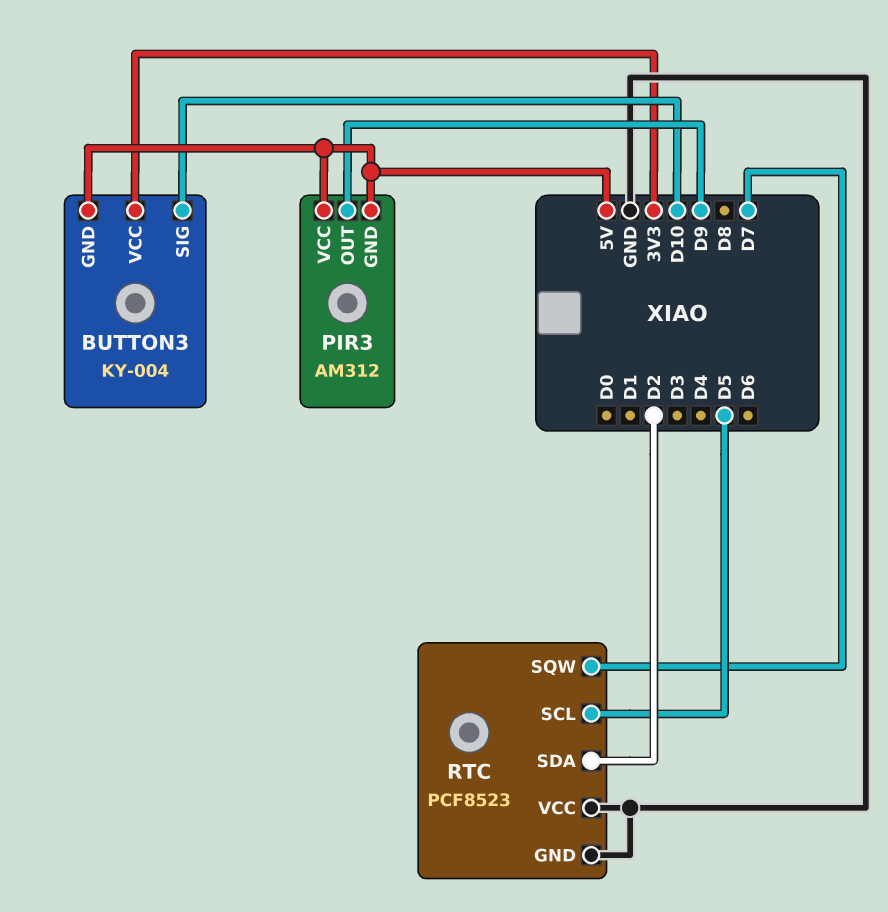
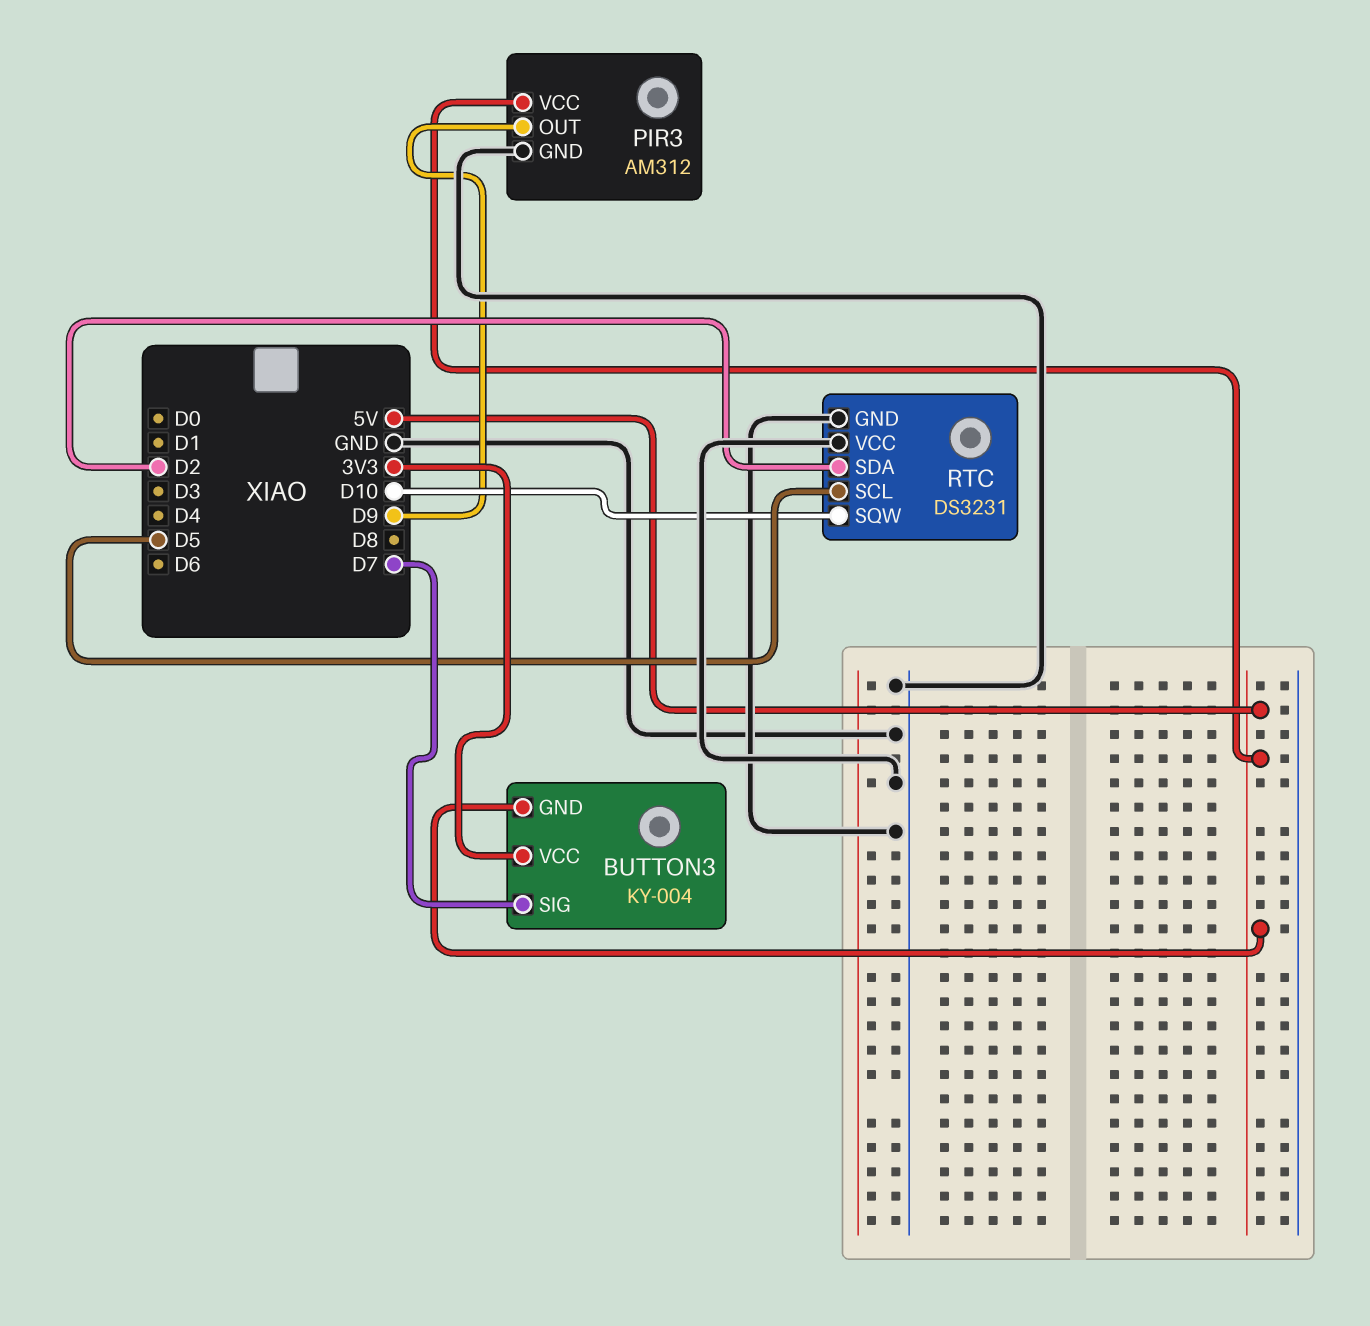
BUTTON3 pin SIG: D10 -> D7
PIR3 pin GND: 5V -> GND
RTC: PCF8523 -> DS3231
RTC pin SQW: D7 -> D10

